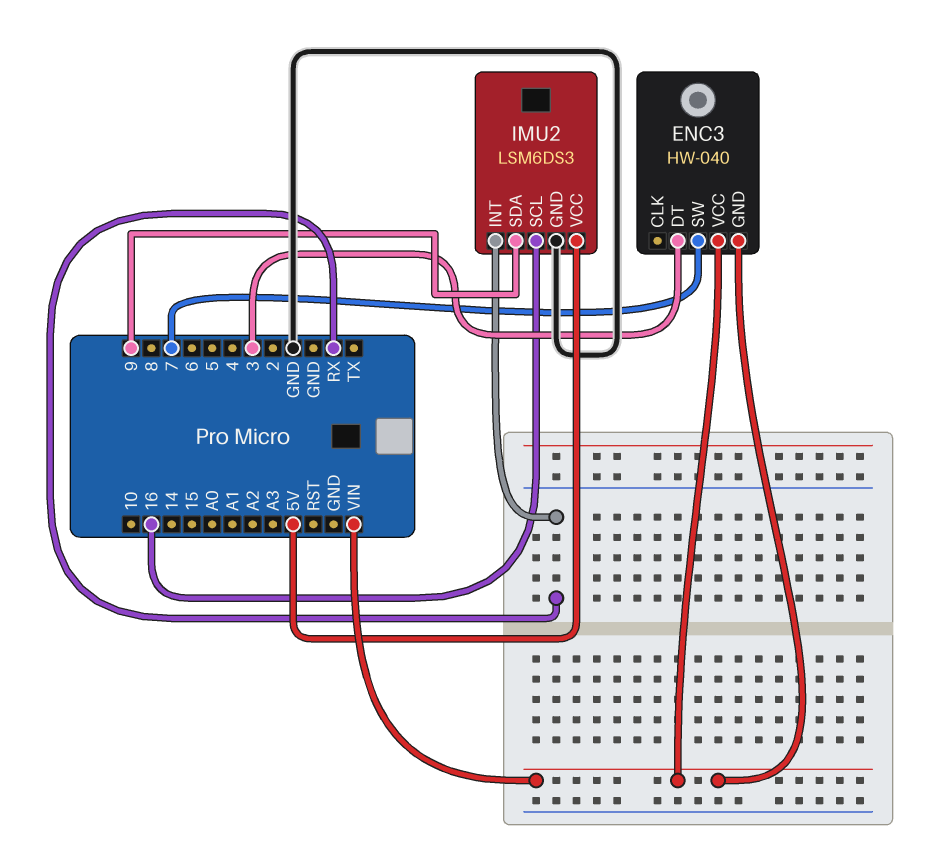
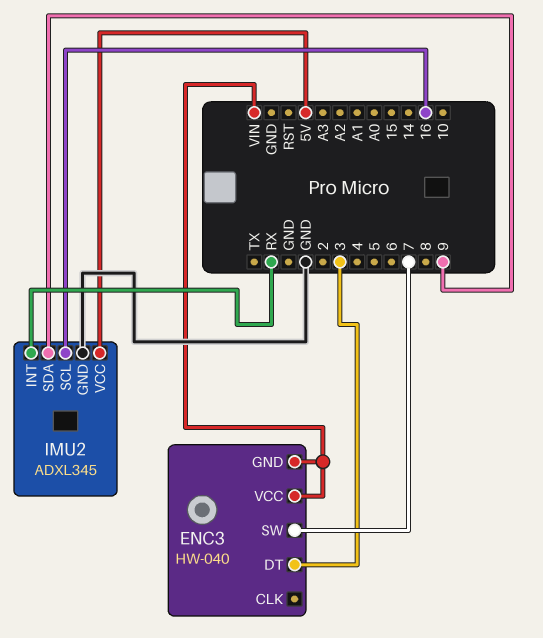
IMU2: LSM6DS3 -> ADXL345

